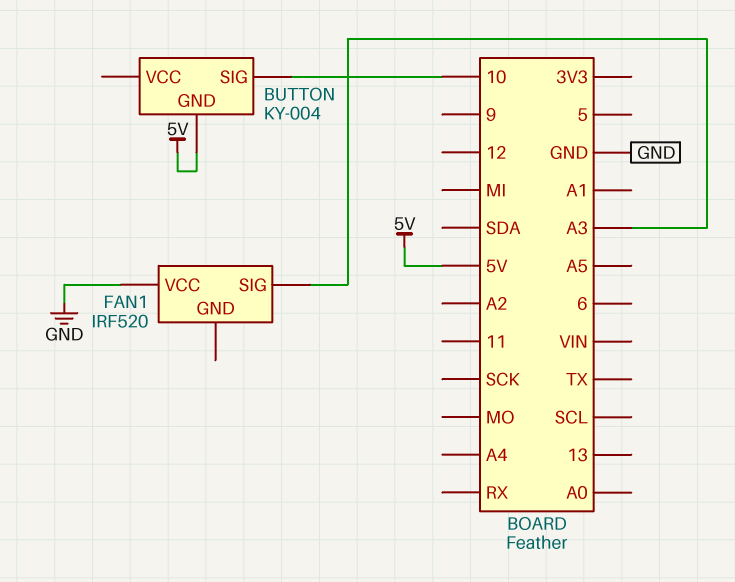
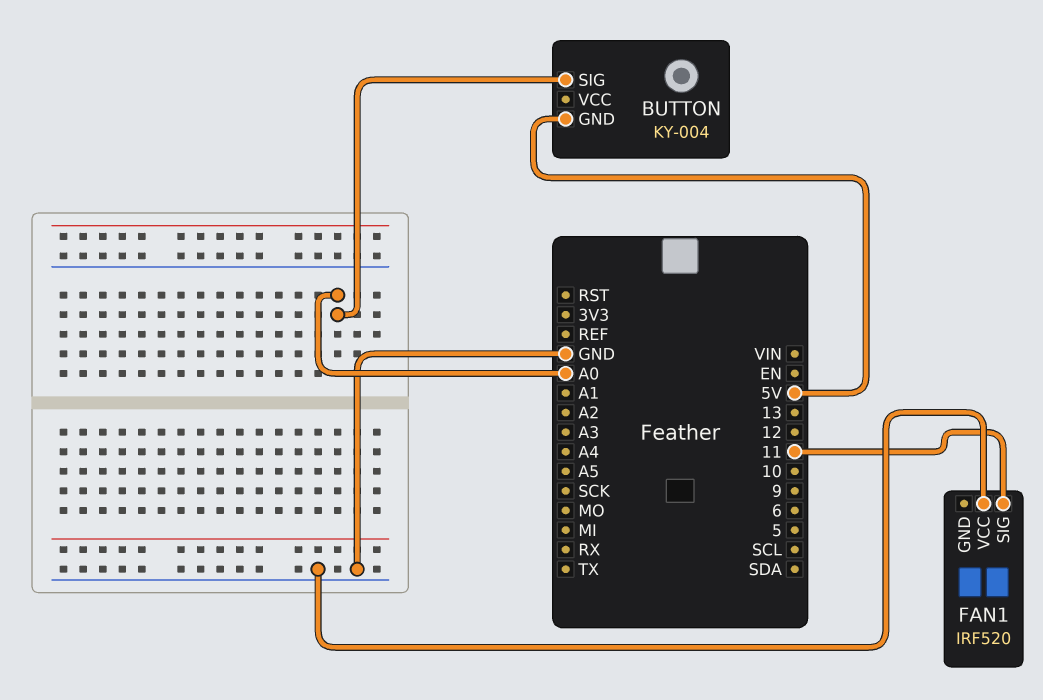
BUTTON pin SIG: 10 -> A0
FAN1 pin SIG: A3 -> 11

